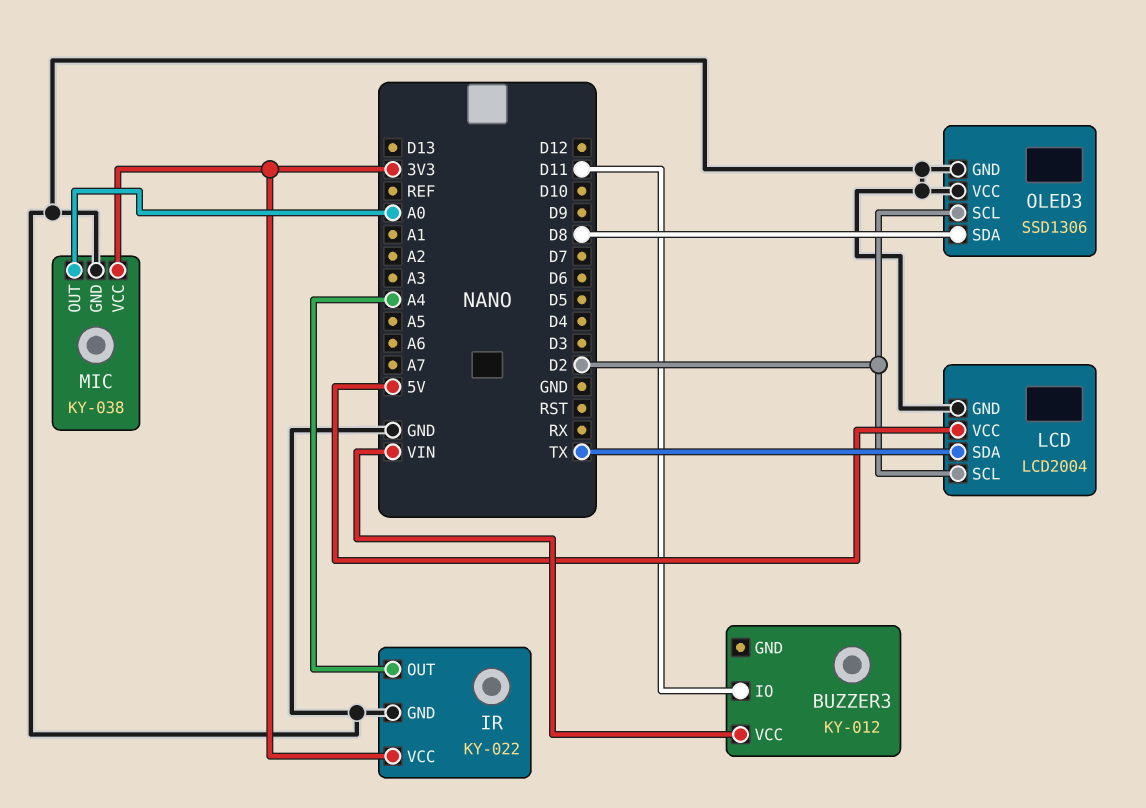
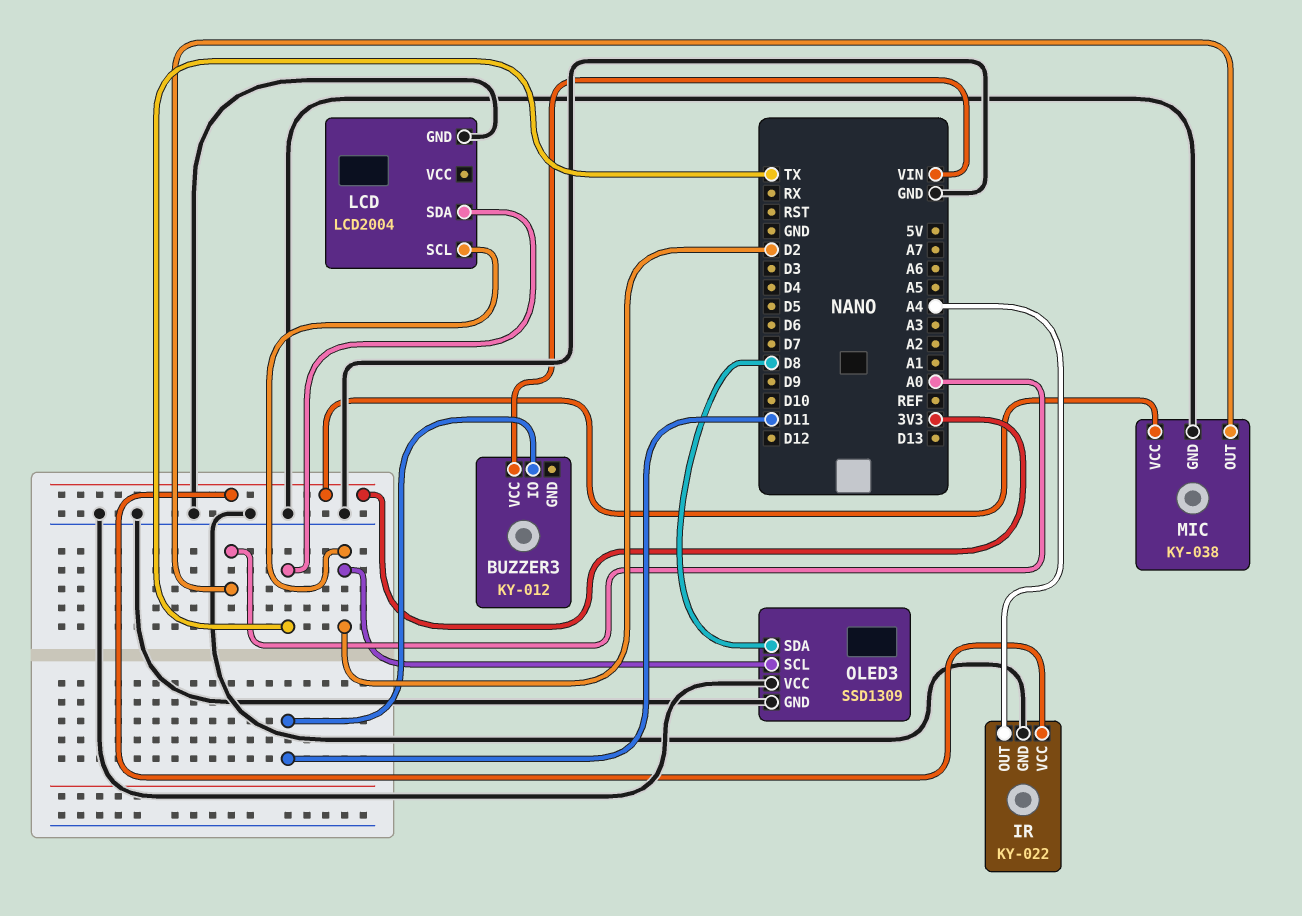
LCD pin VCC: 5V -> none
OLED3: SSD1306 -> SSD1309

